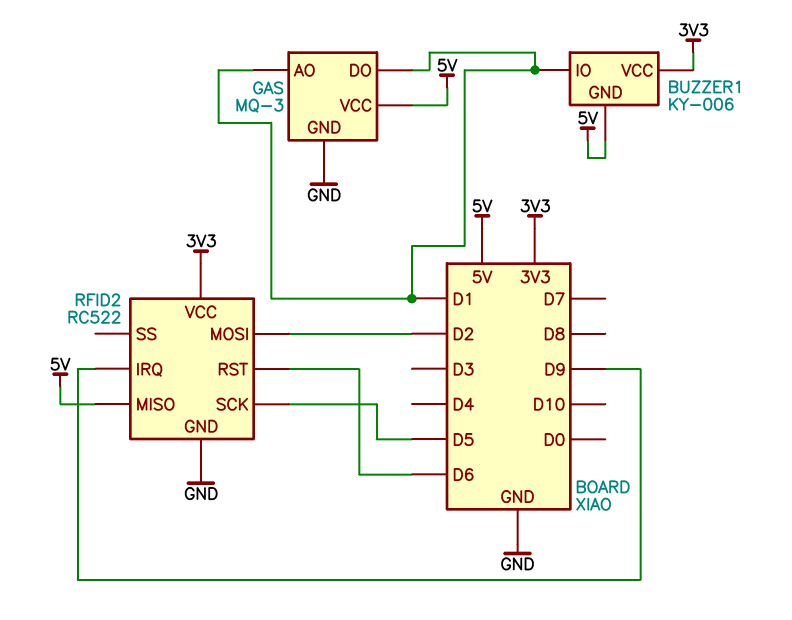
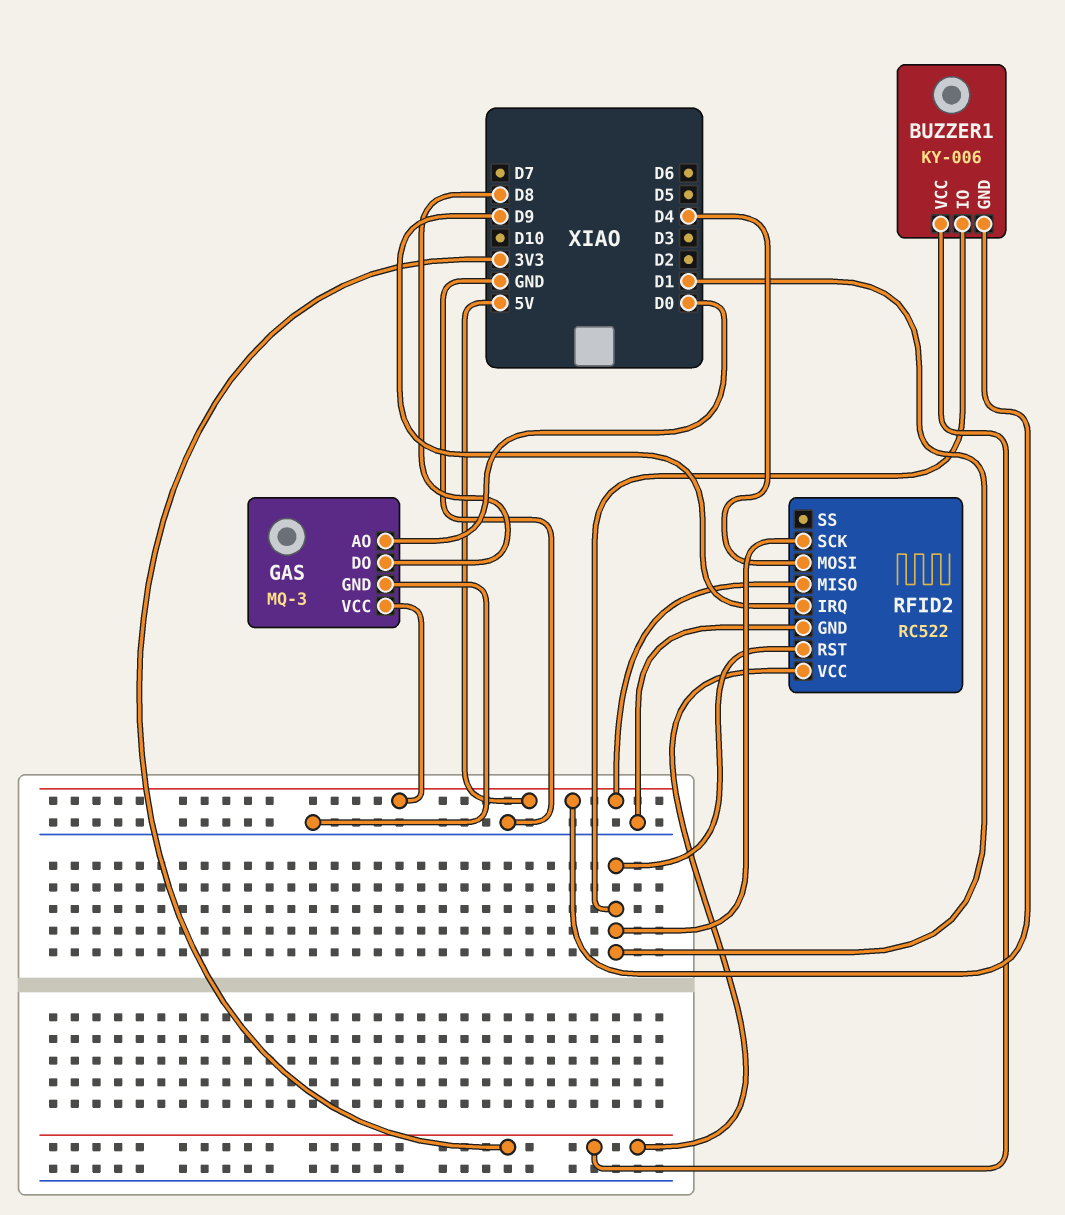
GAS pin AO: D1 -> D0
GAS pin DO: D1 -> D8
RFID2 pin MOSI: D2 -> D4
RFID2 pin RST: D6 -> D1
RFID2 pin SCK: D5 -> D1

